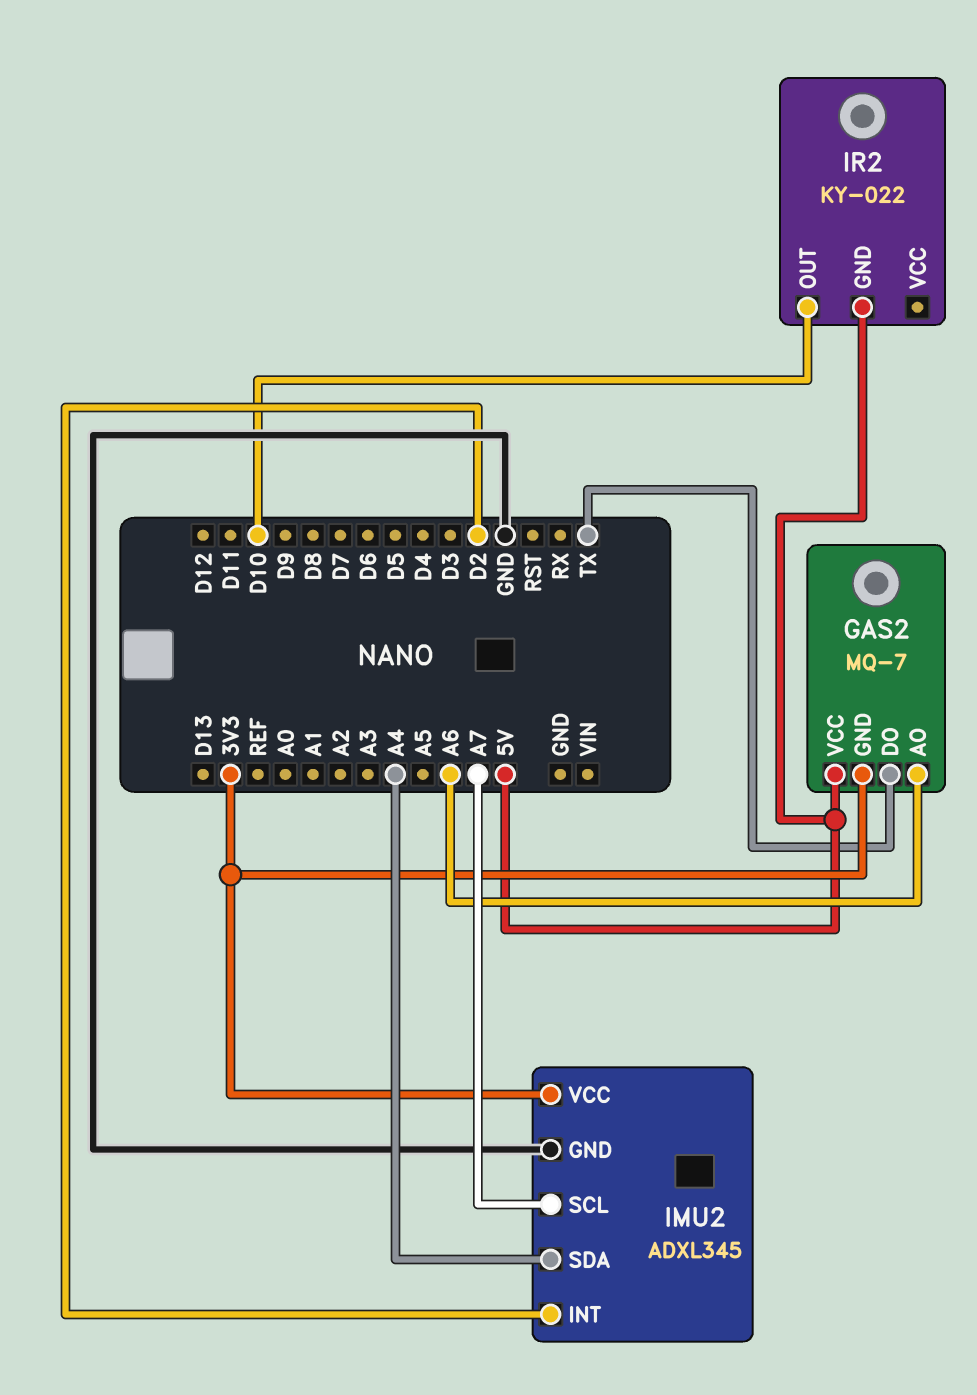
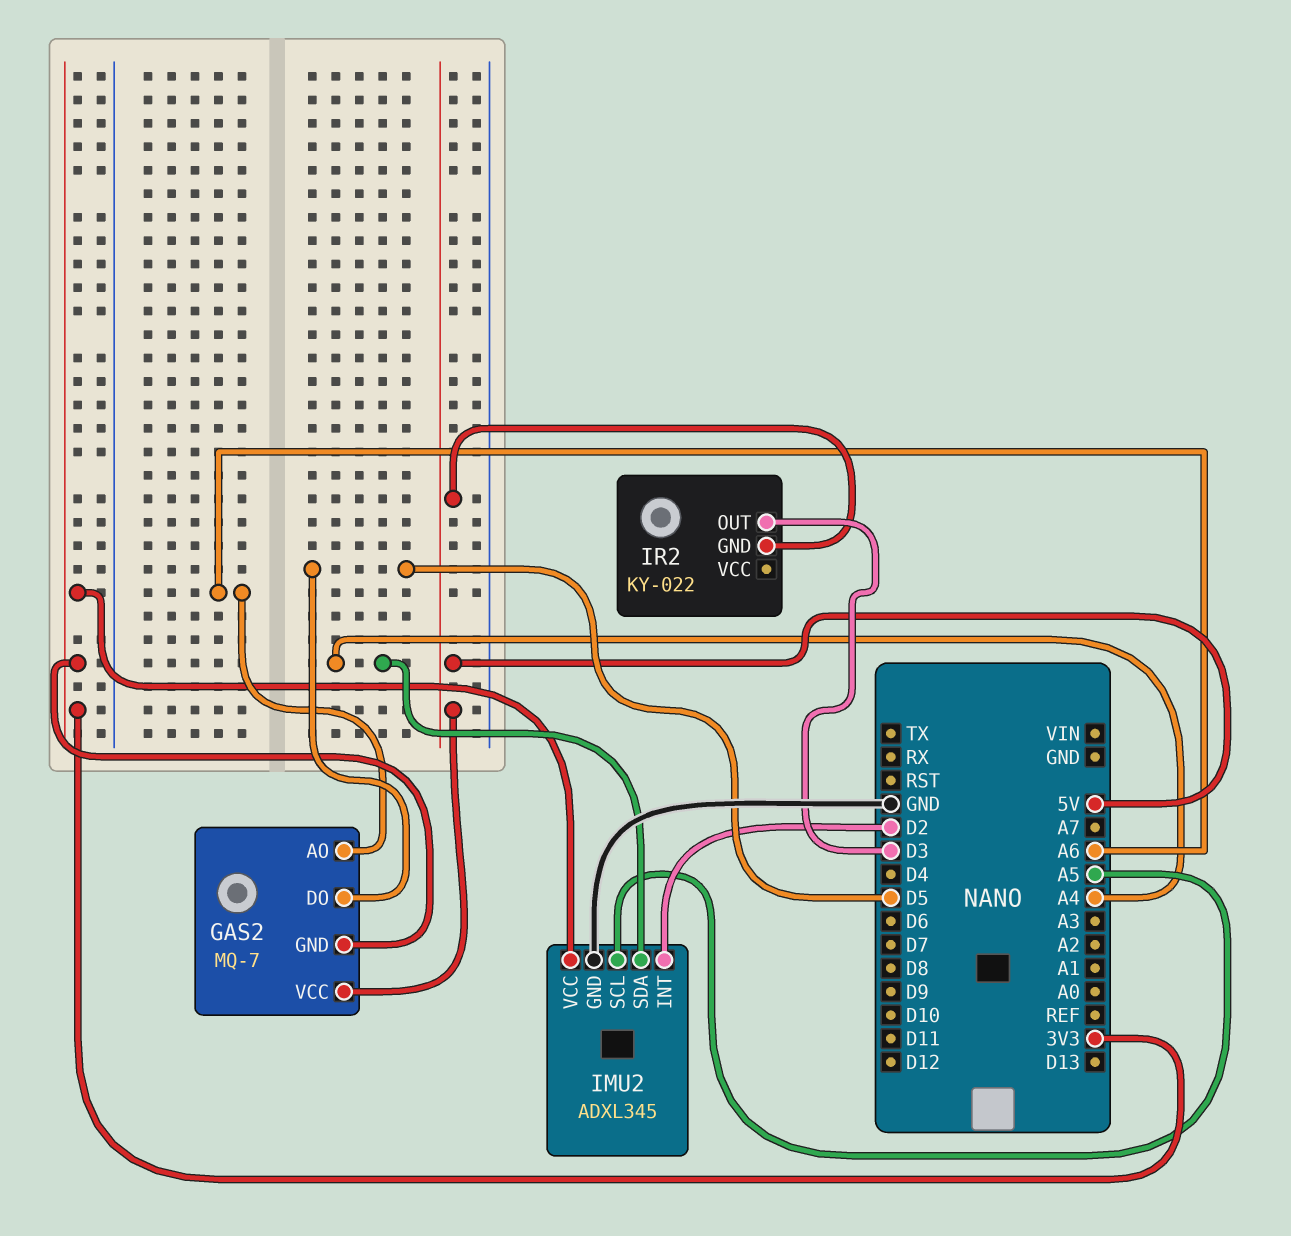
GAS2 pin DO: TX -> D5
IMU2 pin SCL: A7 -> A5
IR2 pin OUT: D10 -> D3

